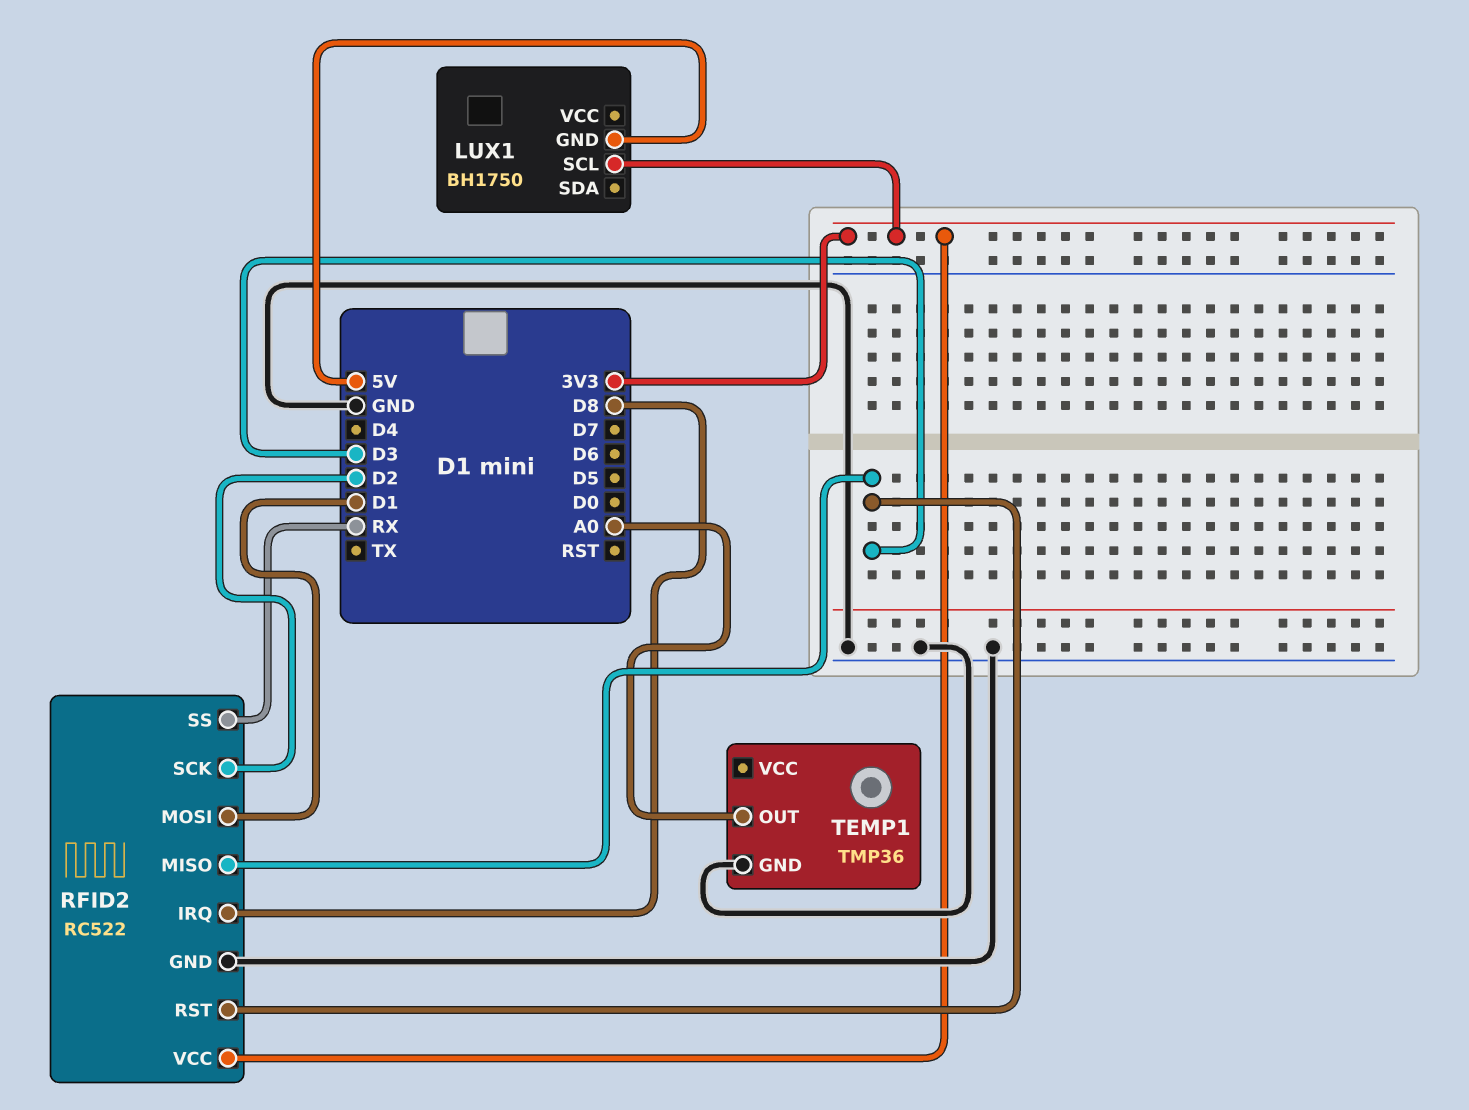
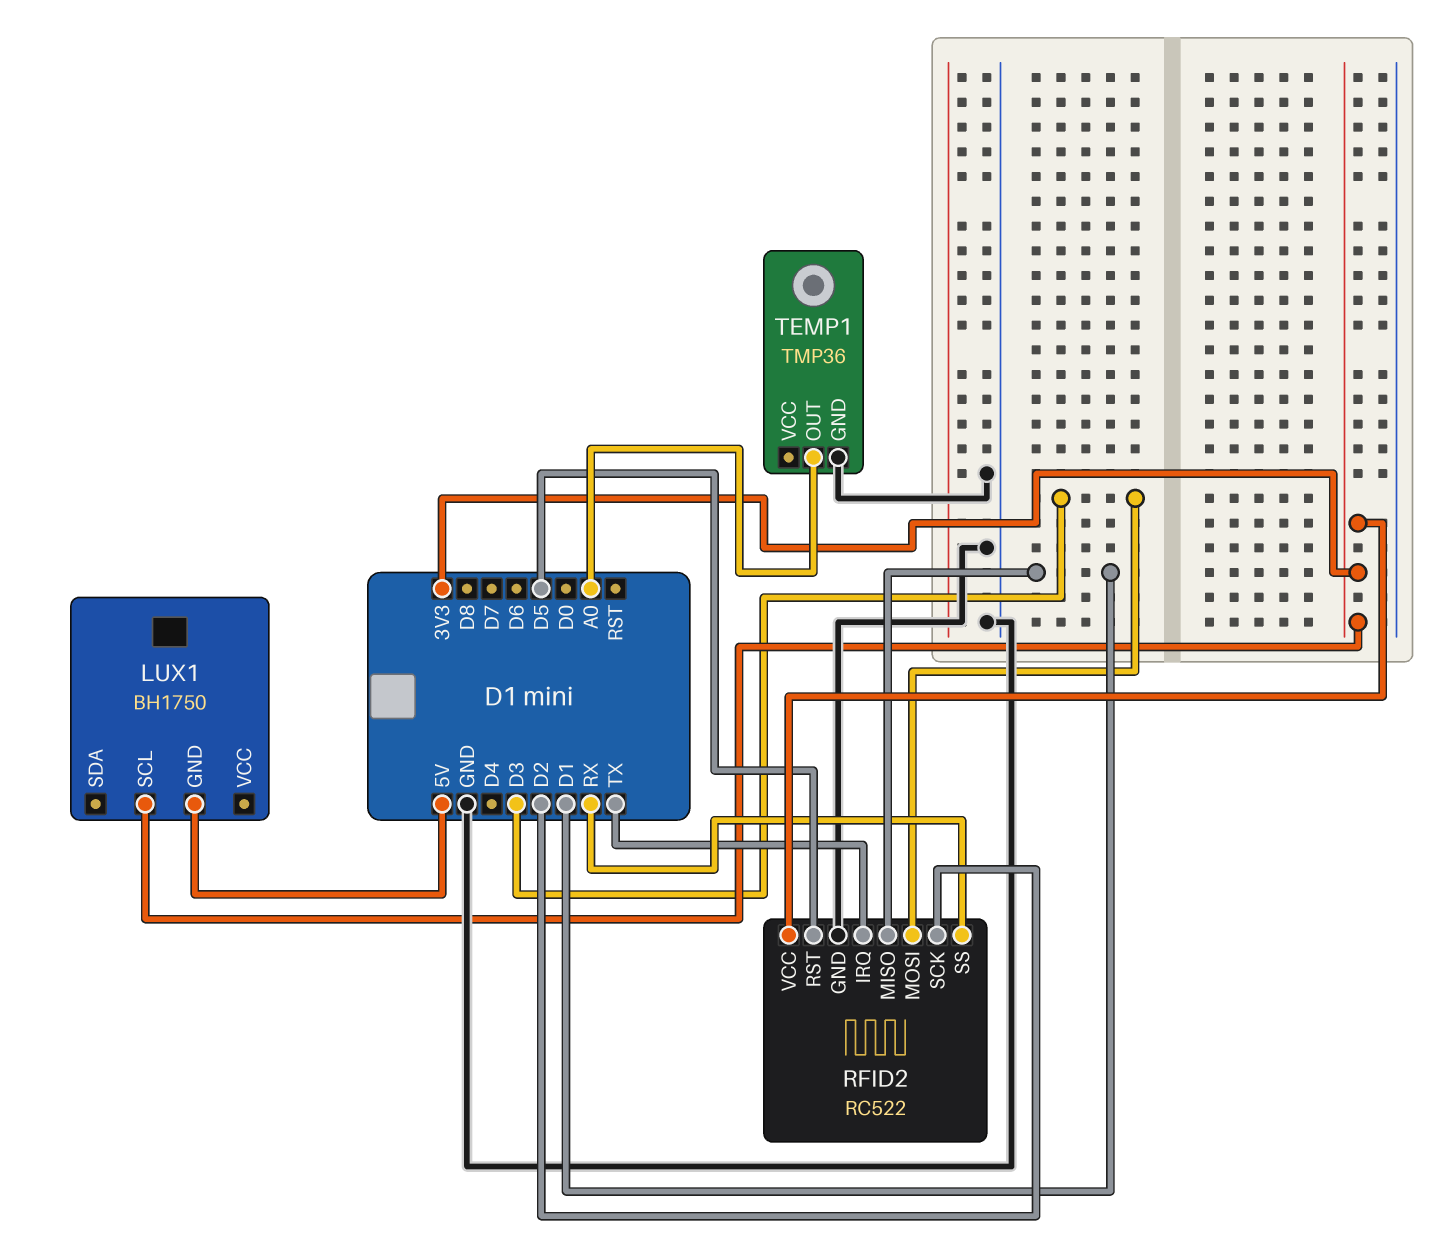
RFID2 pin IRQ: D8 -> TX
RFID2 pin MISO: D3 -> D1
RFID2 pin MOSI: D1 -> D3
RFID2 pin RST: D3 -> D5

